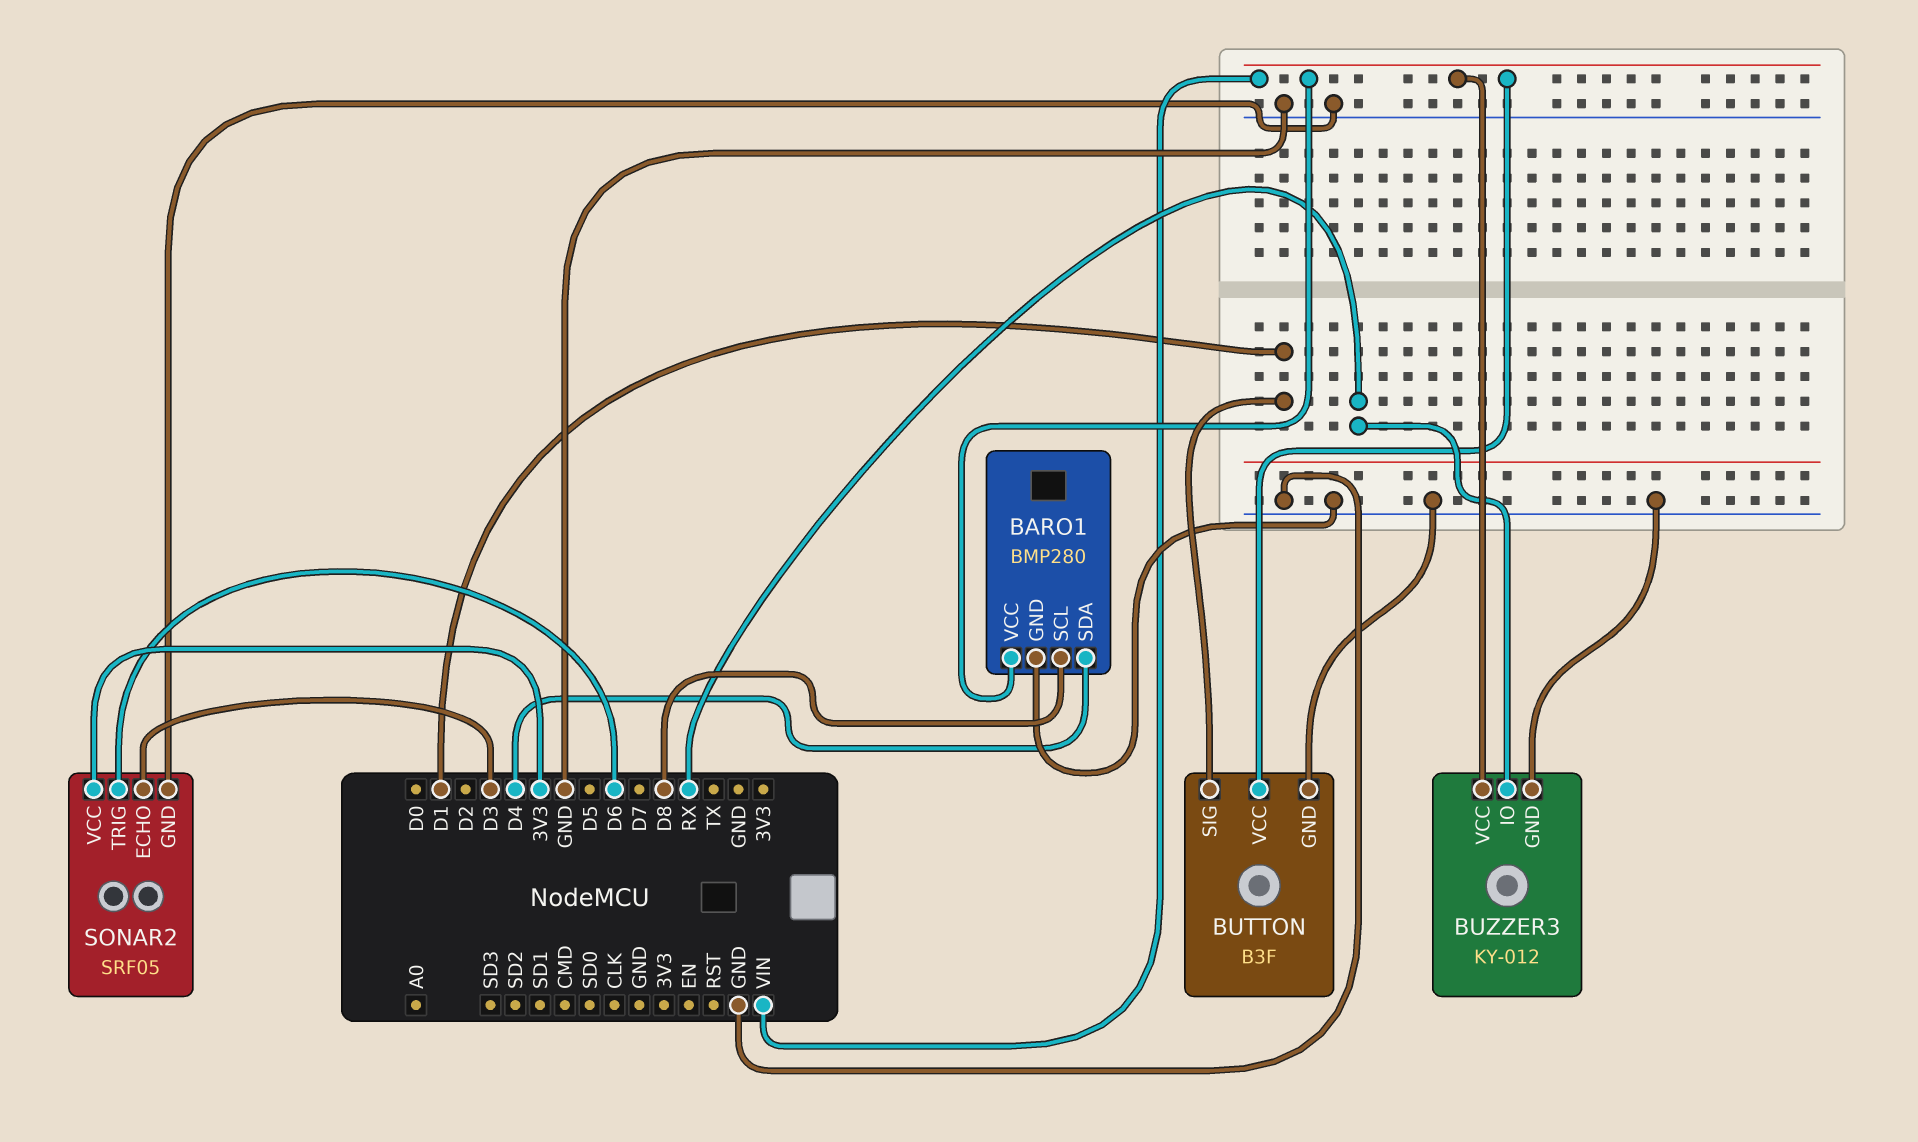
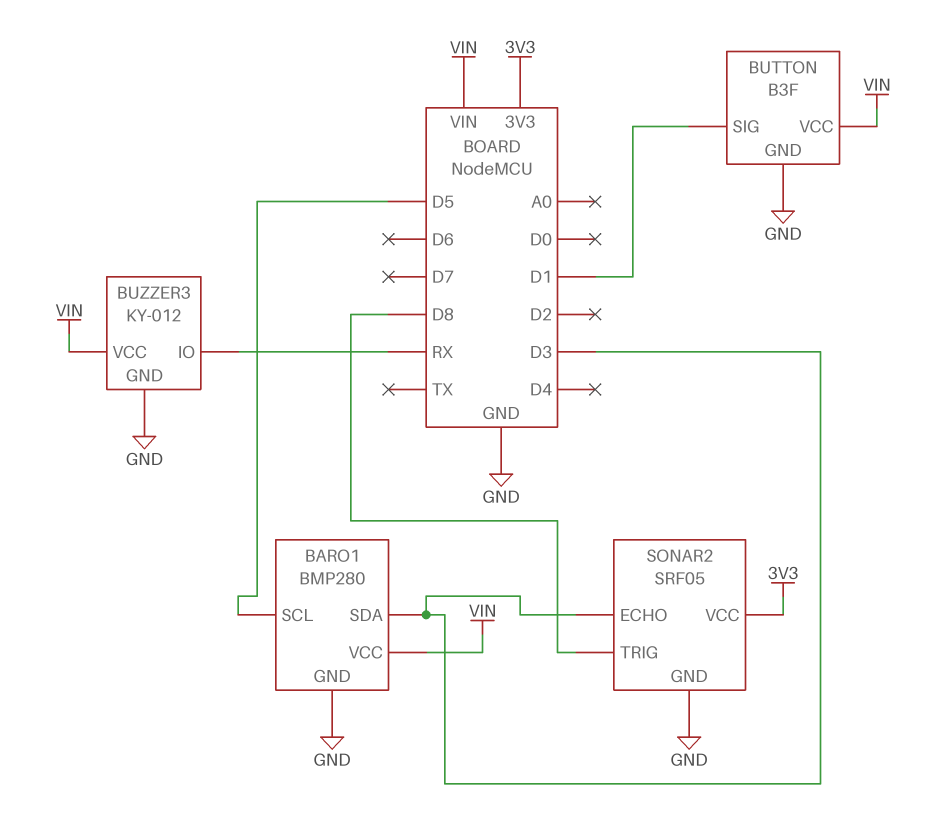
BARO1 pin SCL: D8 -> D5
BARO1 pin SDA: D4 -> D3
SONAR2 pin TRIG: D6 -> D8

